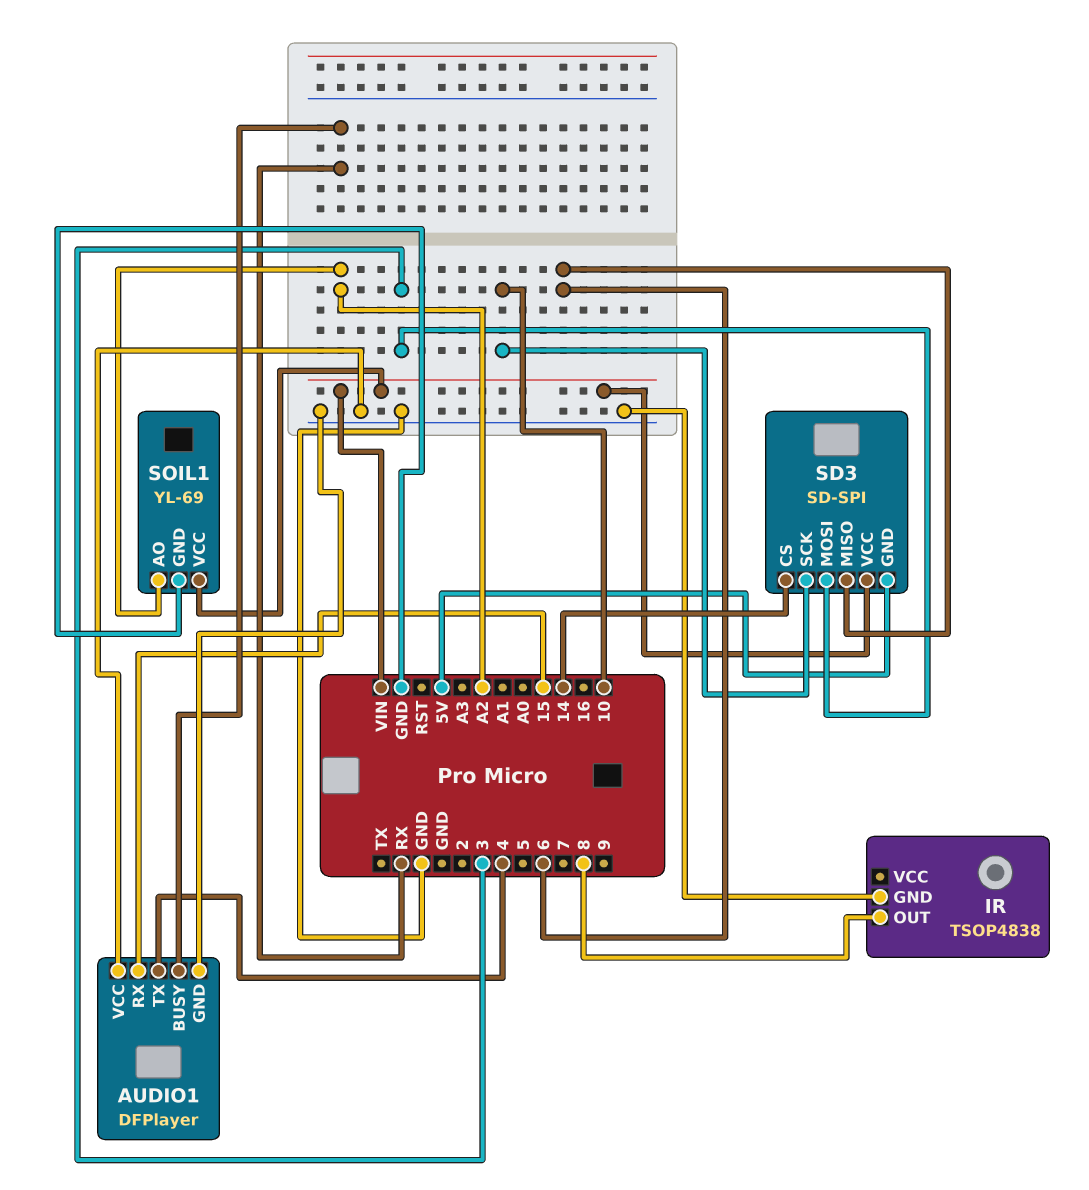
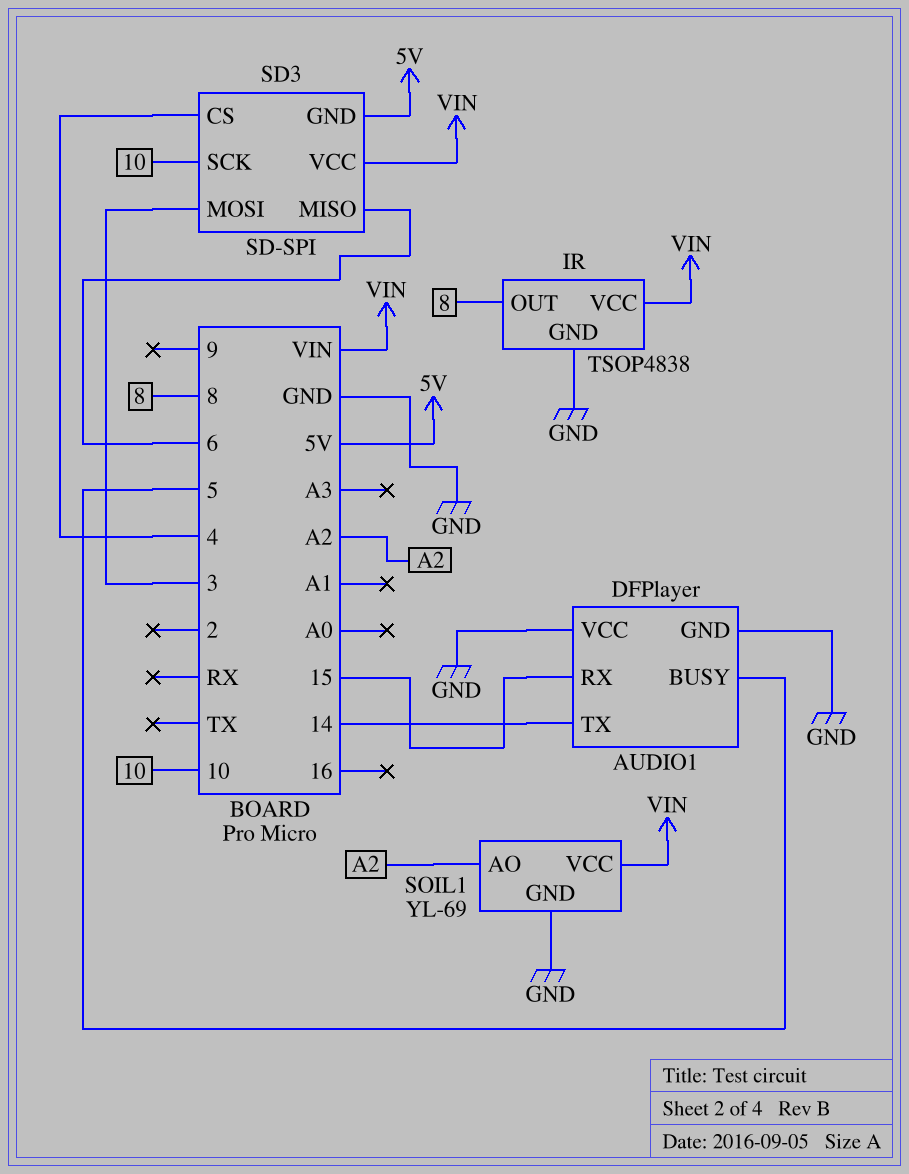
AUDIO1 pin BUSY: RX -> 5
AUDIO1 pin TX: 4 -> 14
IR pin VCC: none -> VIN
SD3 pin CS: 14 -> 4

